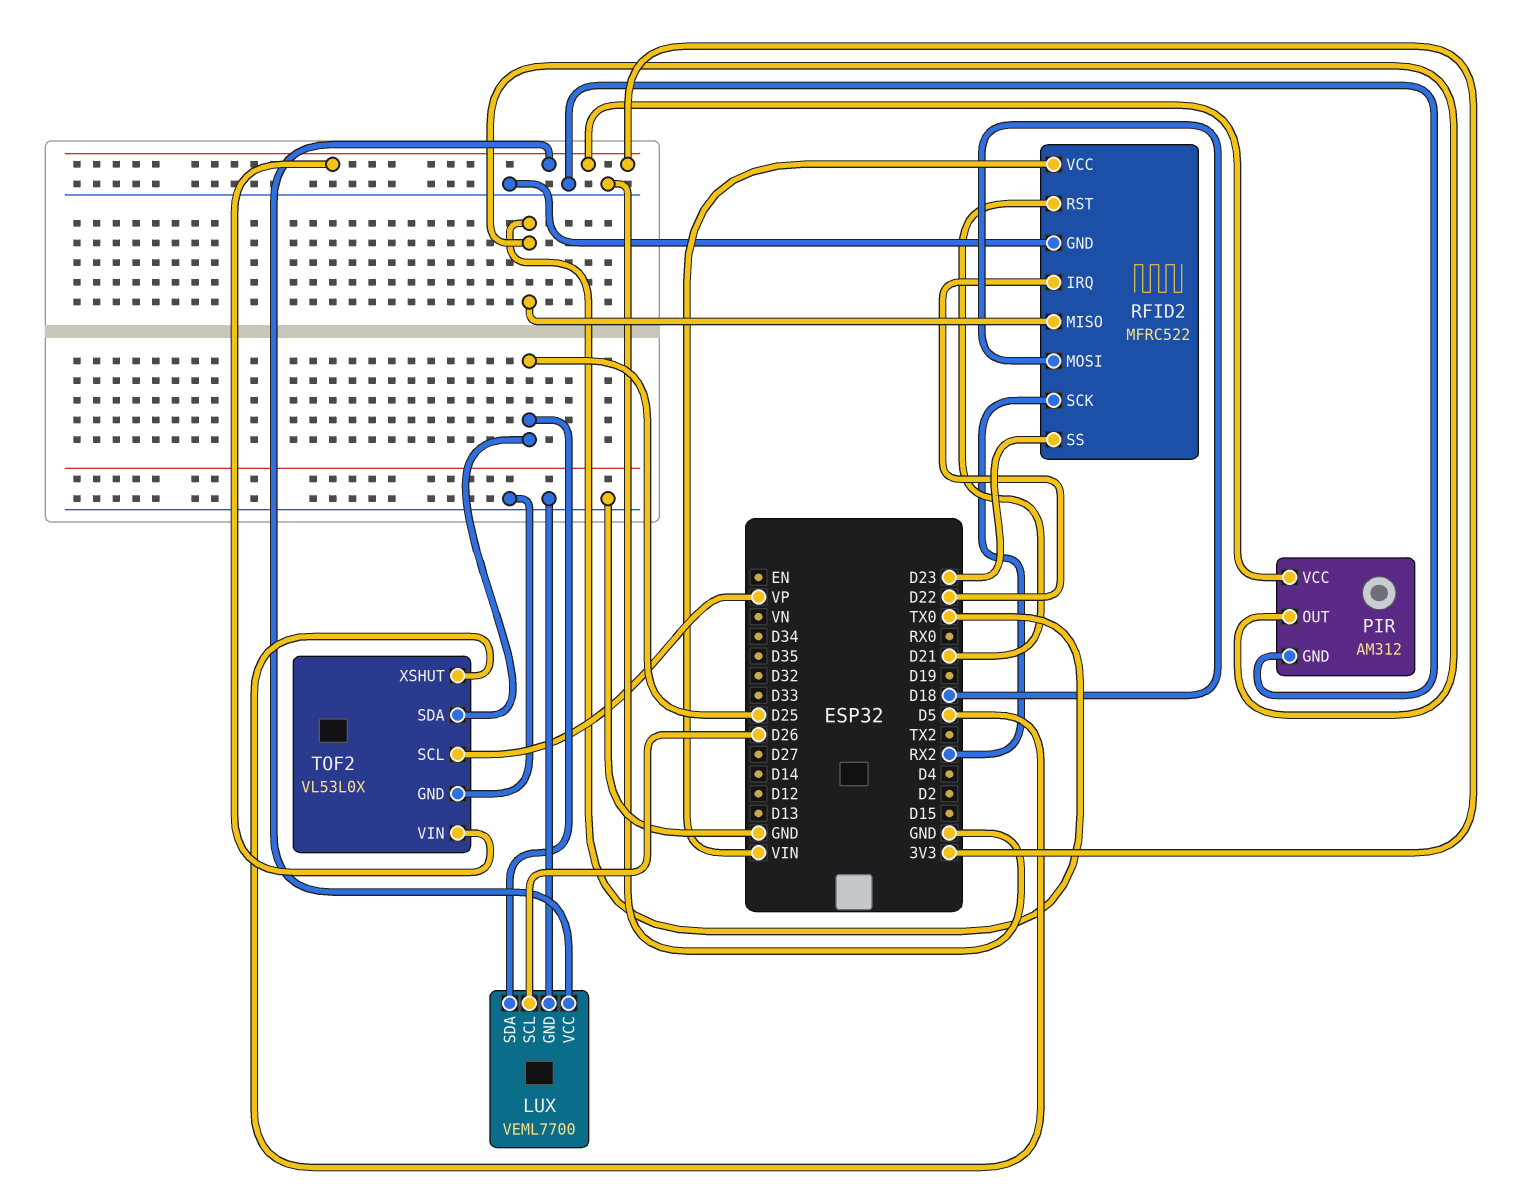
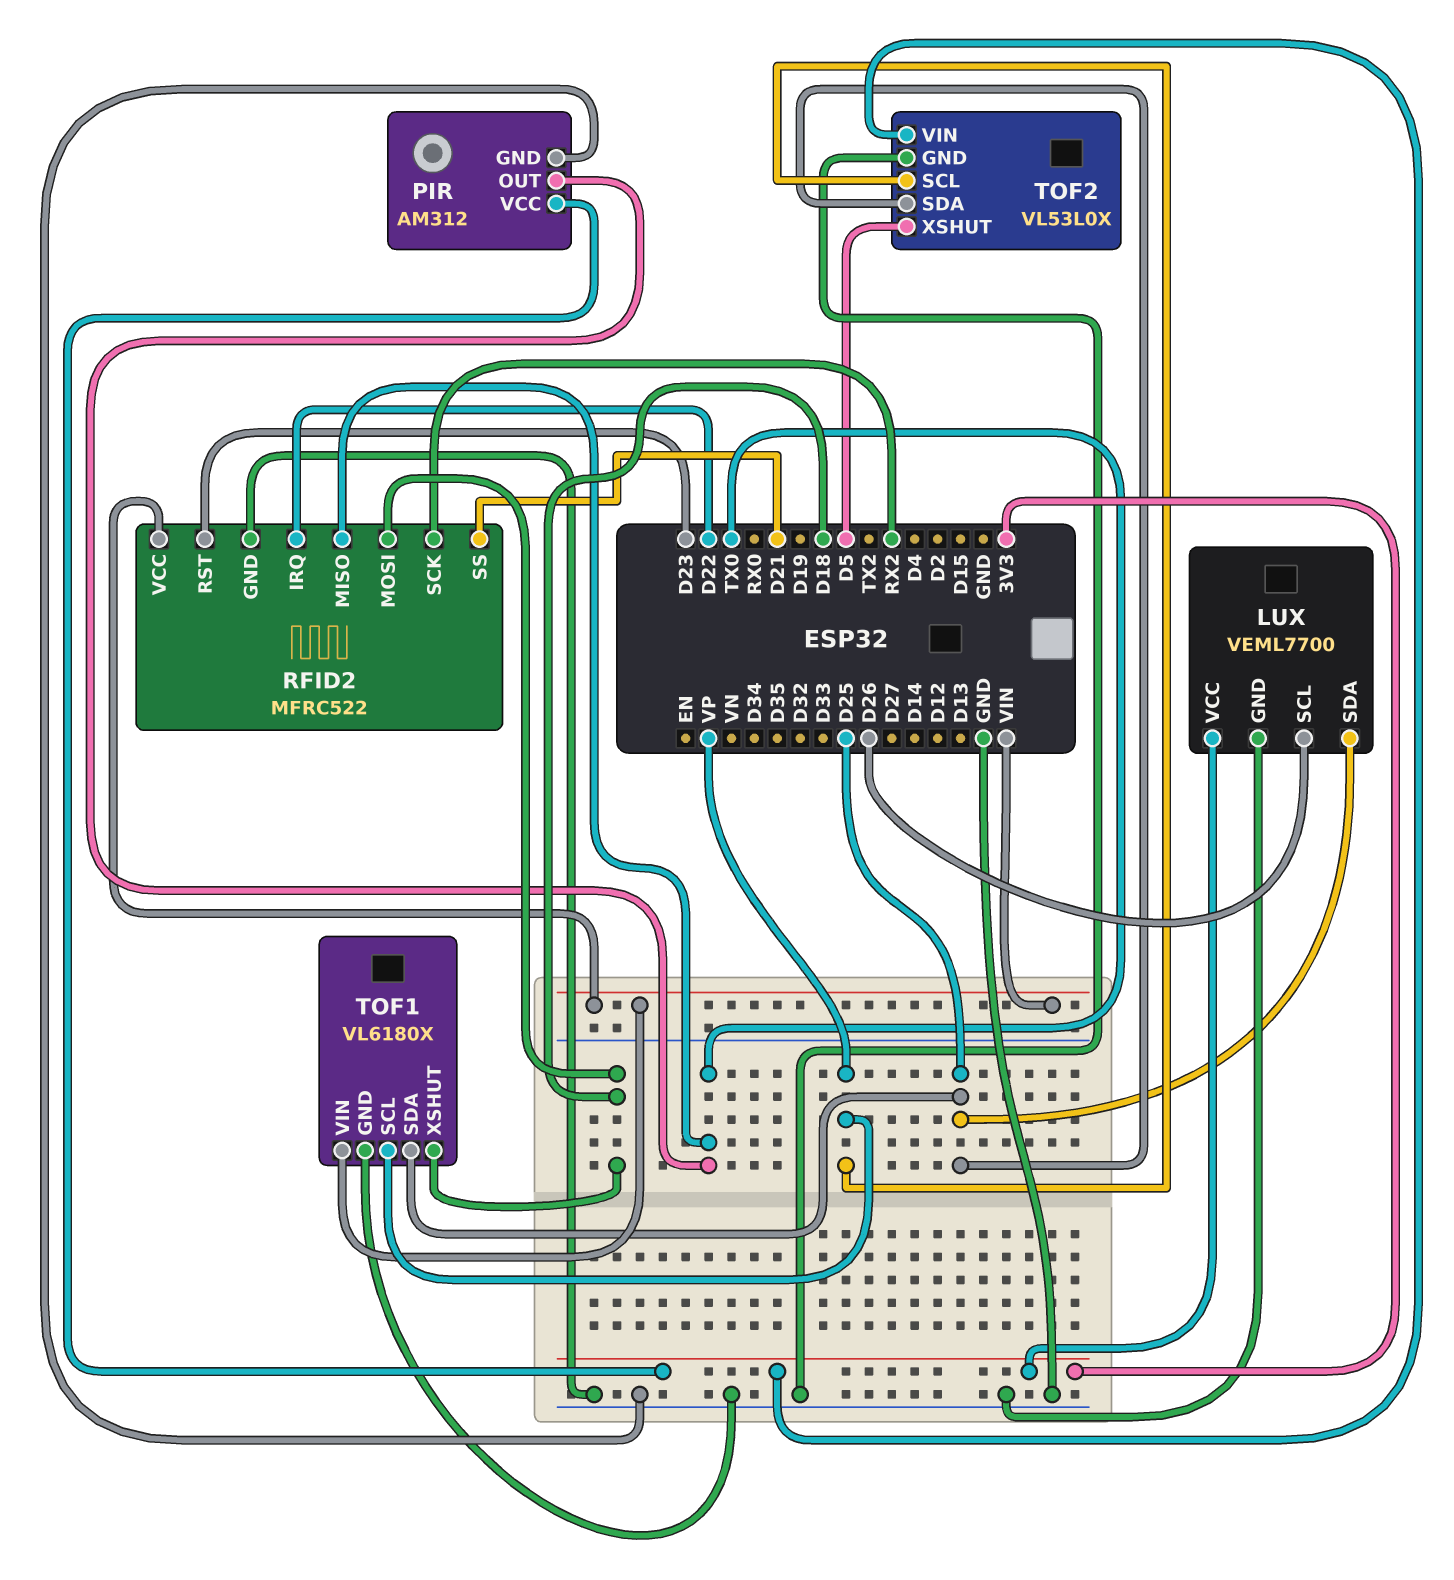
RFID2 pin RST: D21 -> D23
RFID2 pin SS: D23 -> D21
TOF1: none -> VL6180X
TOF1 pin GND: none -> GND
TOF1 pin SCL: none -> VP
TOF1 pin SDA: none -> D25
TOF1 pin VIN: none -> VIN
TOF1 pin XSHUT: none -> D18

